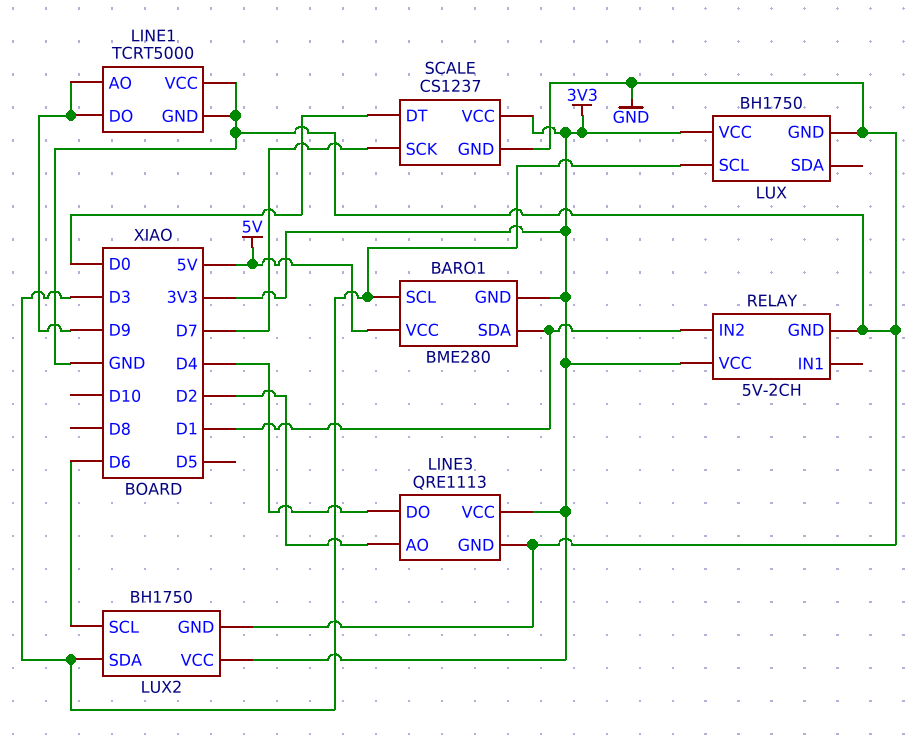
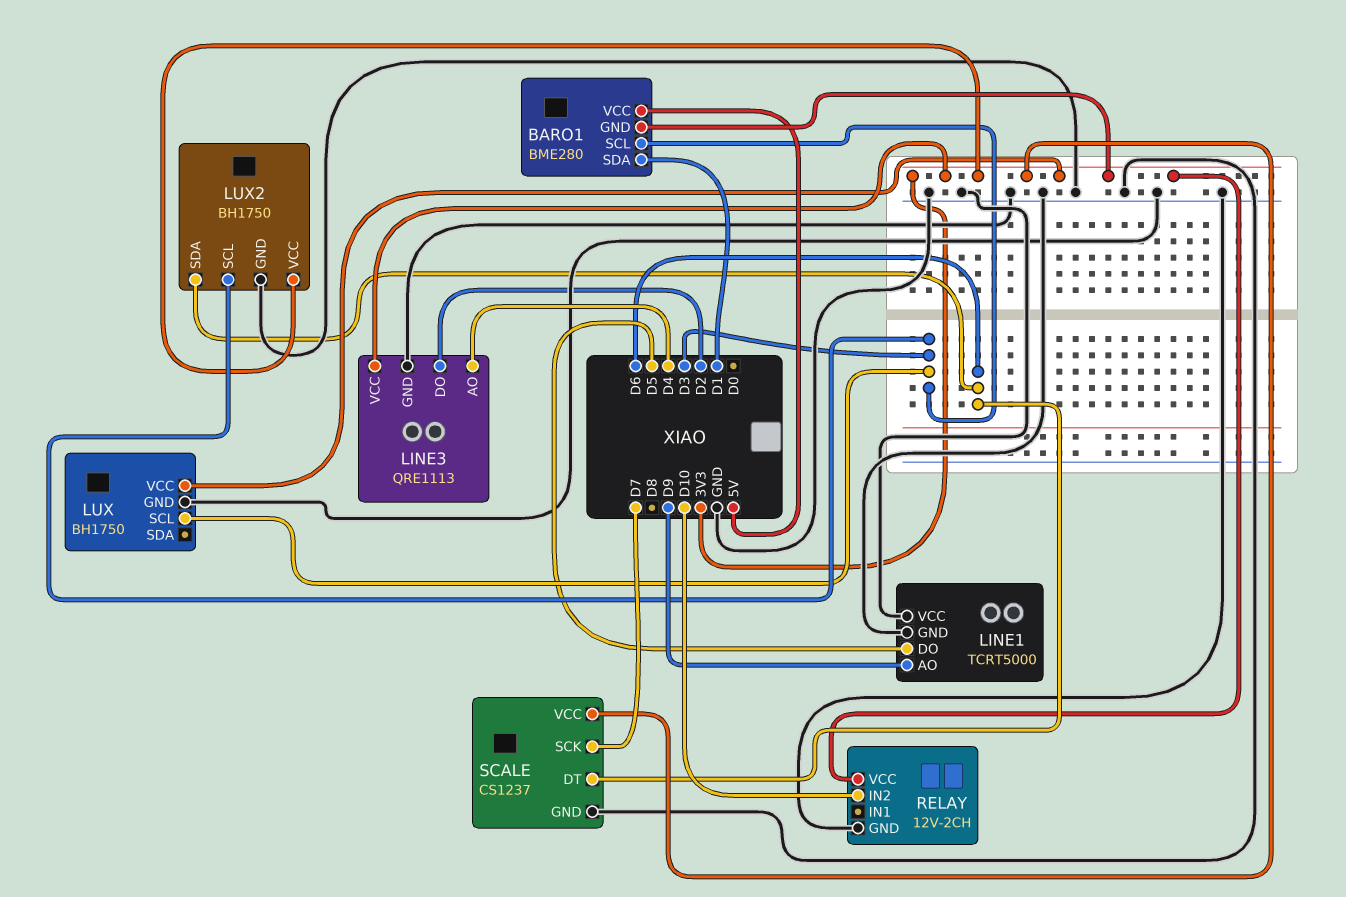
LINE1 pin DO: D9 -> D5
LINE3 pin AO: D2 -> D4
LINE3 pin DO: D4 -> D2
LUX2 pin SCL: D6 -> D3
LUX2 pin SDA: D3 -> D6
RELAY: 5V-2CH -> 12V-2CH
RELAY pin IN2: D1 -> D10
SCALE pin DT: D0 -> D6

